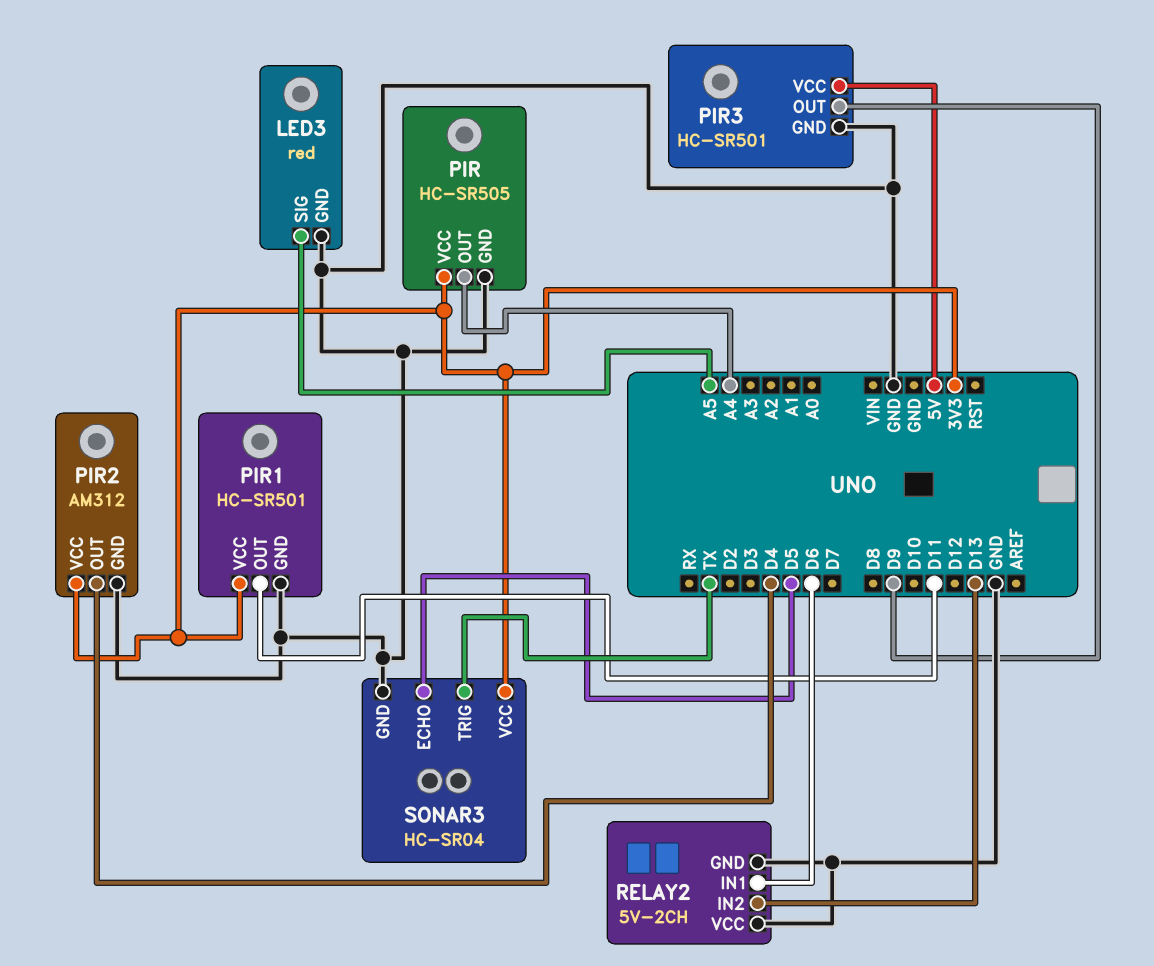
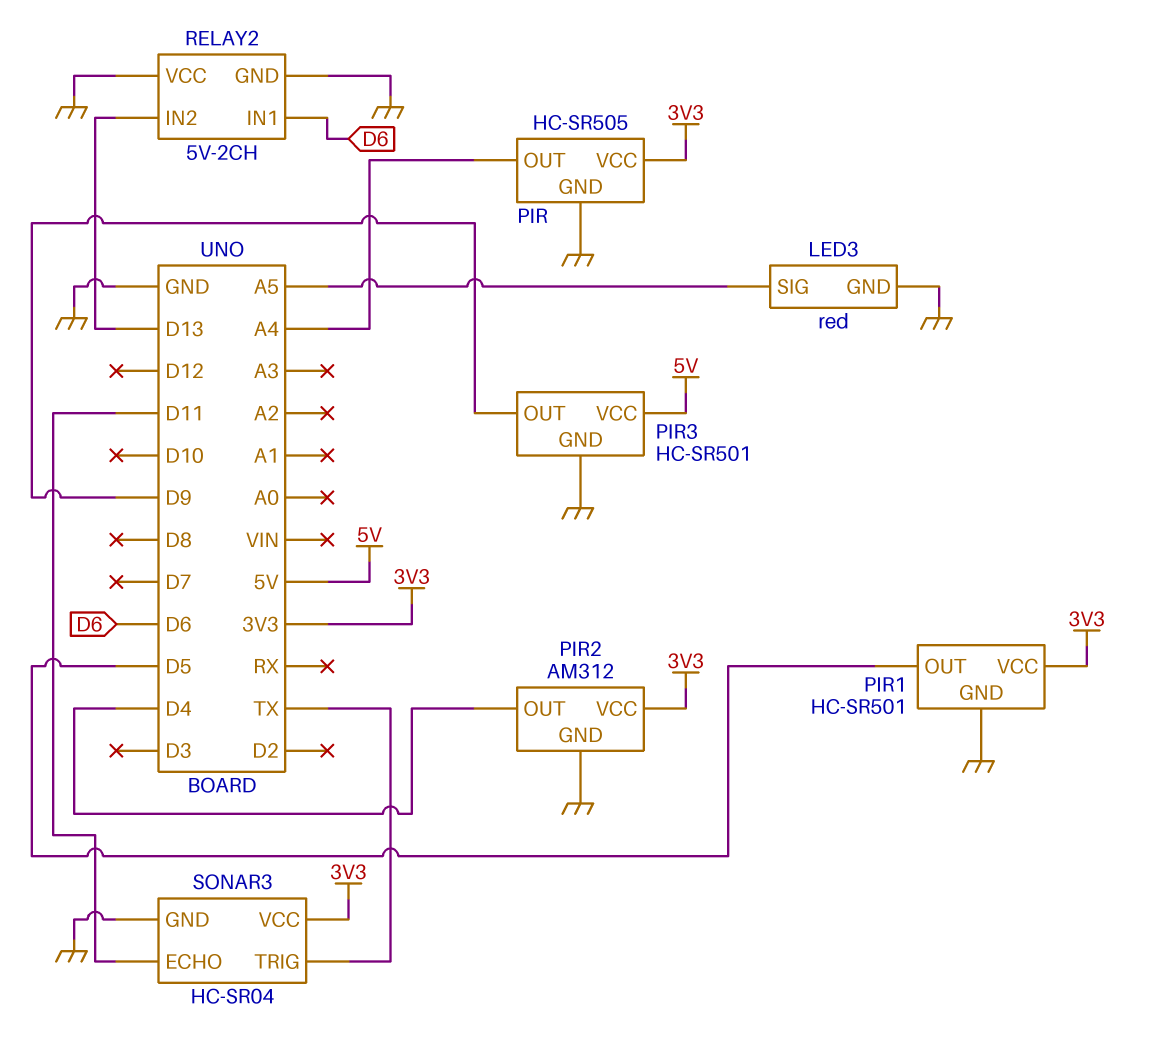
PIR1 pin OUT: D11 -> D5
SONAR3 pin ECHO: D5 -> D11

